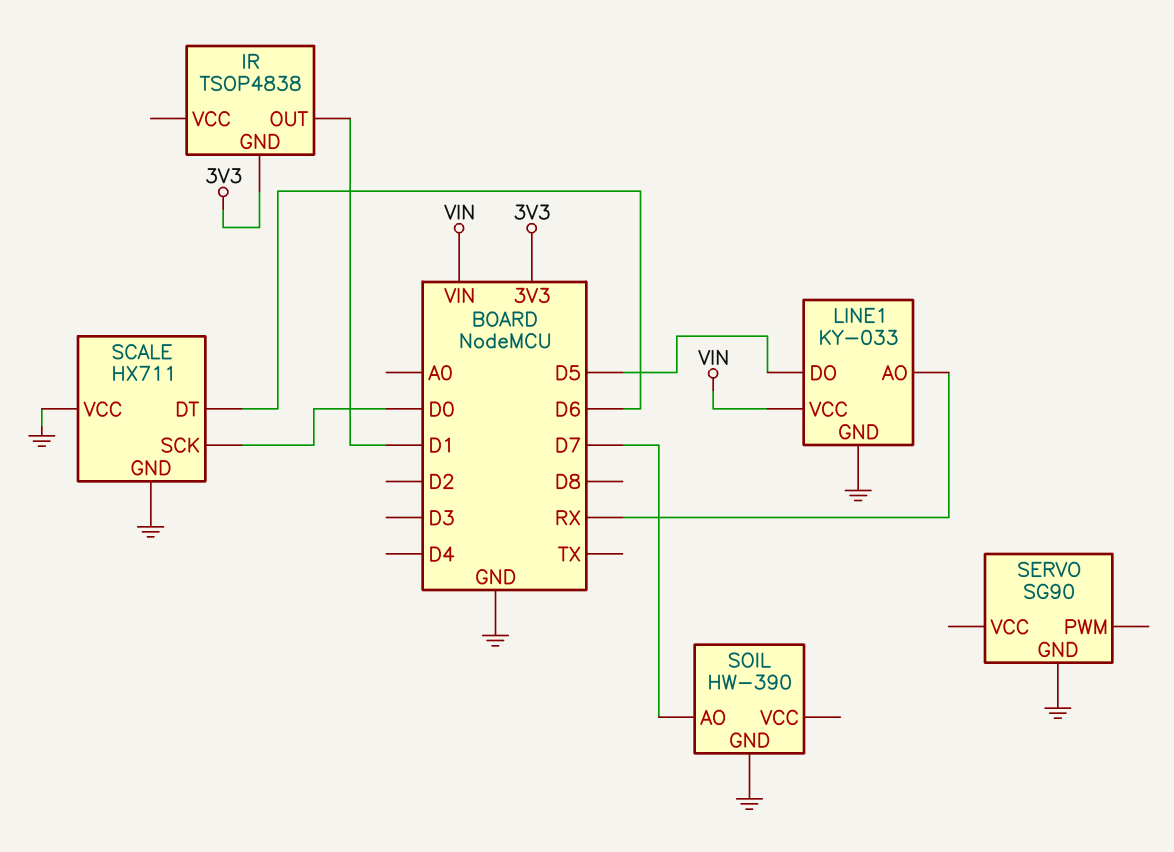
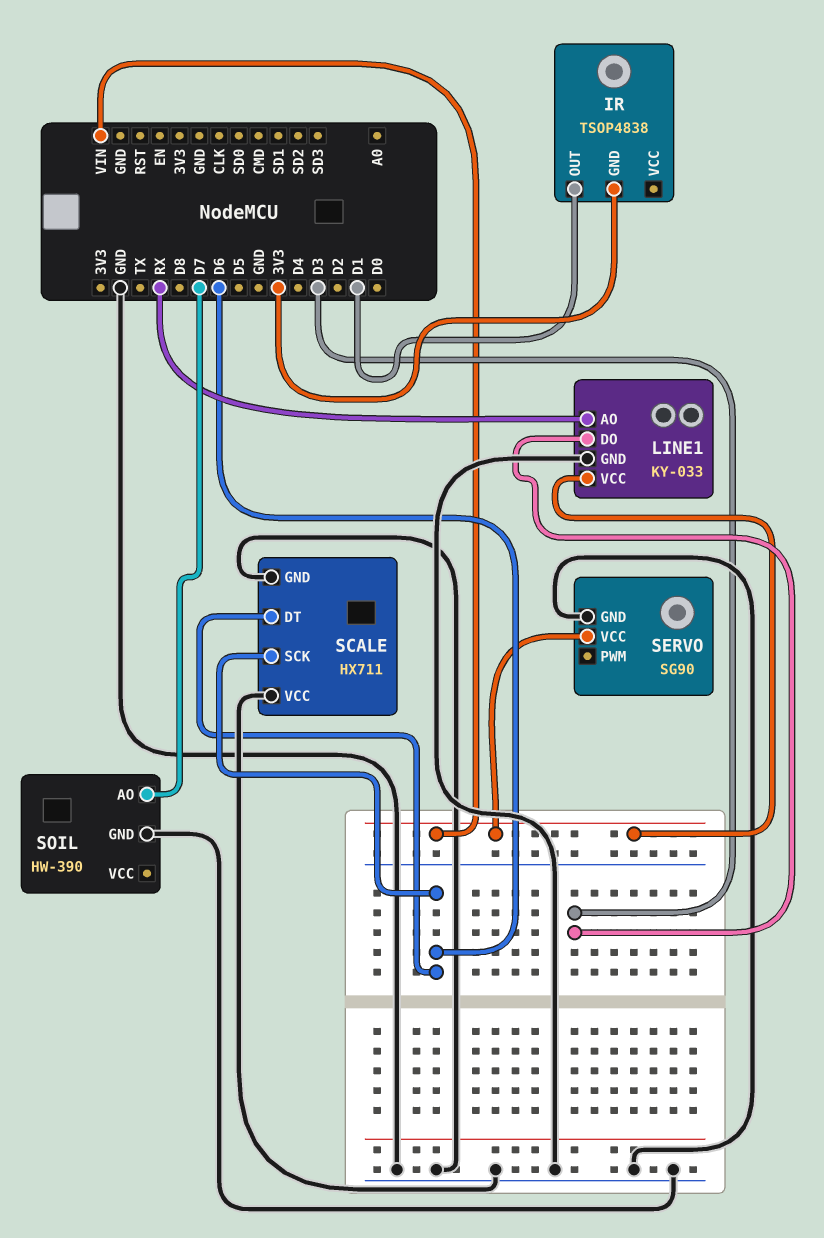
LINE1 pin DO: D5 -> D3
SCALE pin SCK: D0 -> D6
SERVO pin VCC: none -> VIN

